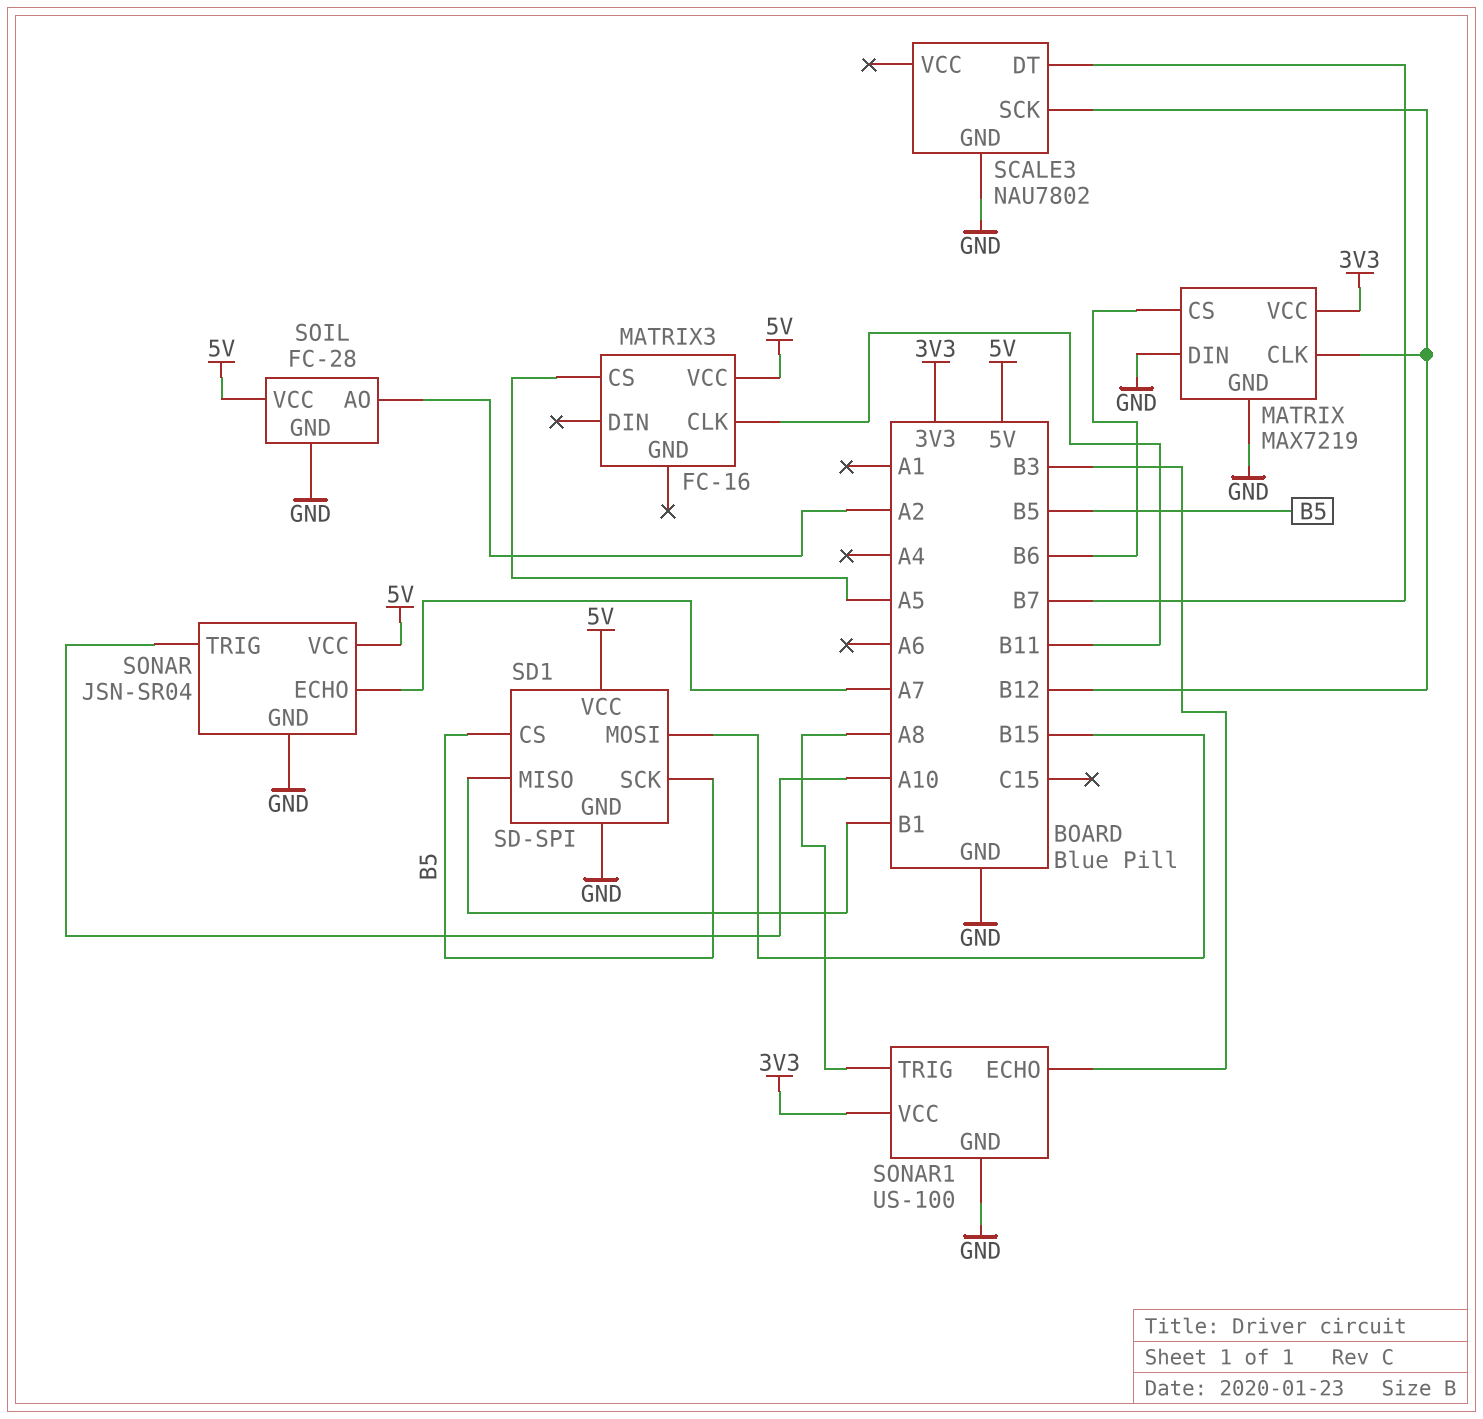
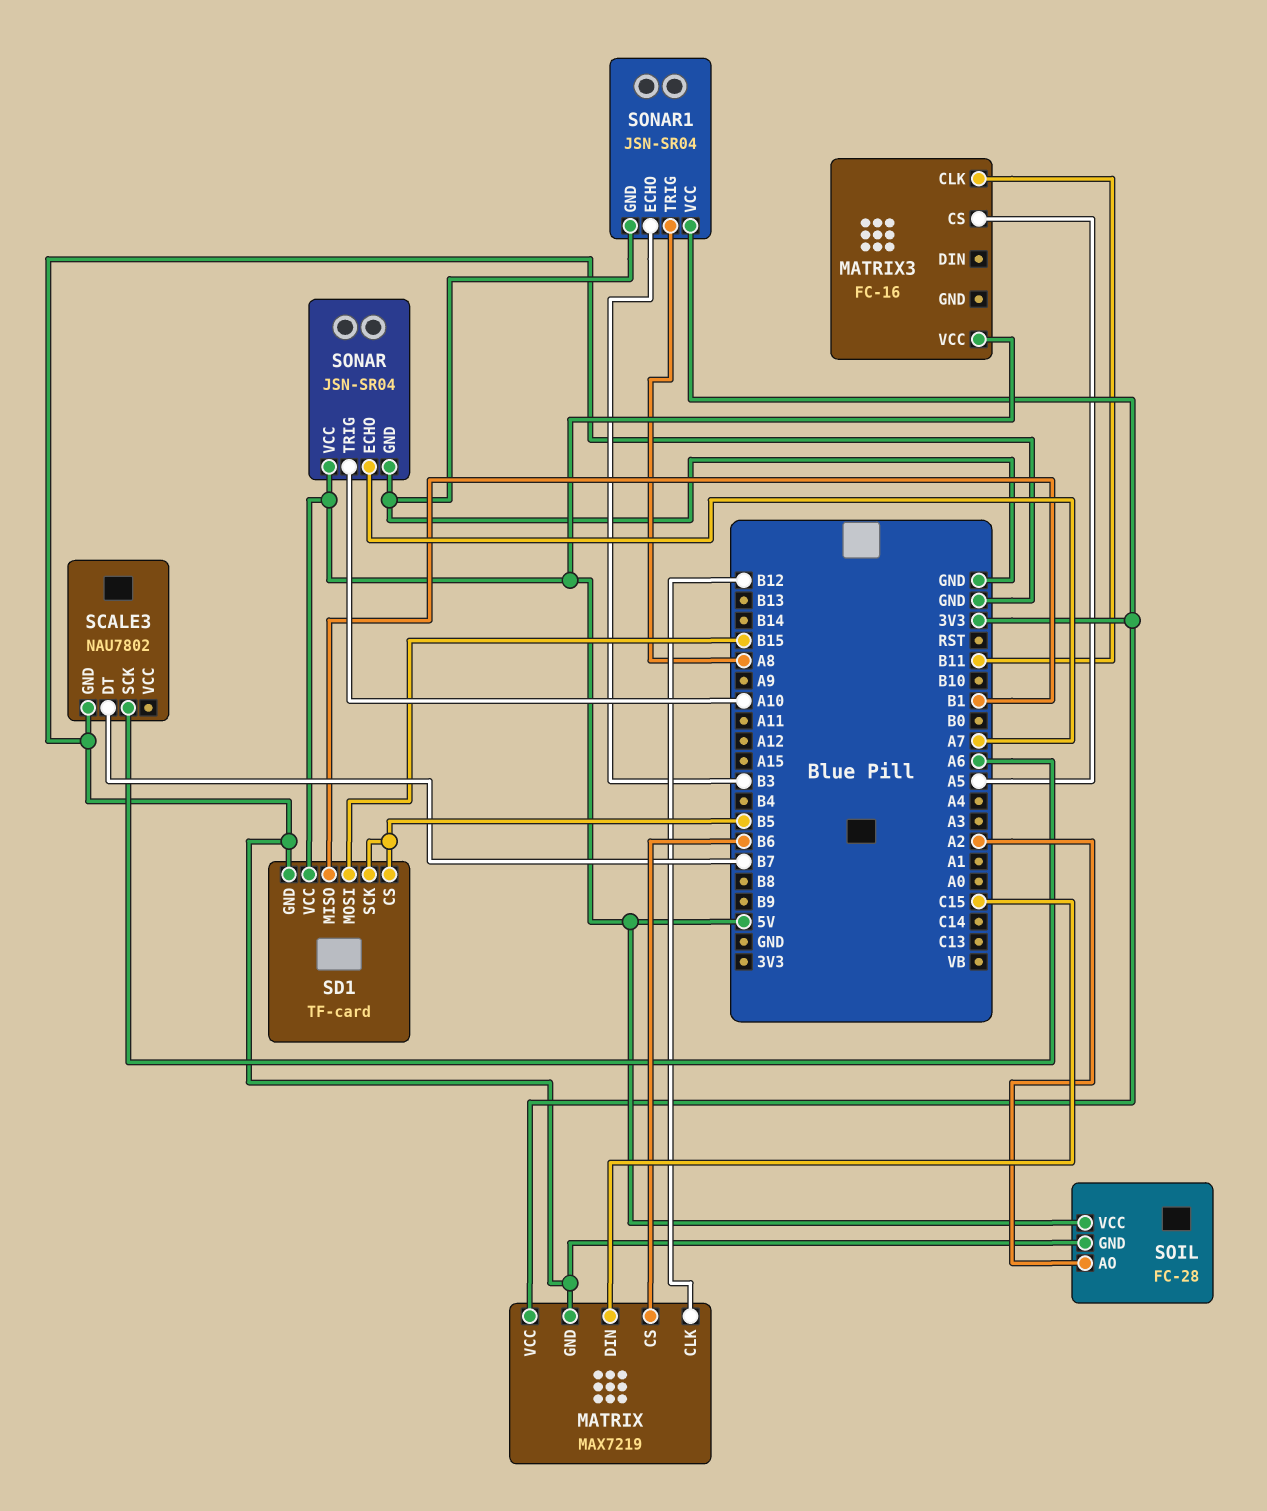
MATRIX pin DIN: GND -> C15
SCALE3 pin SCK: B12 -> A6
SD1: SD-SPI -> TF-card
SONAR1: US-100 -> JSN-SR04

